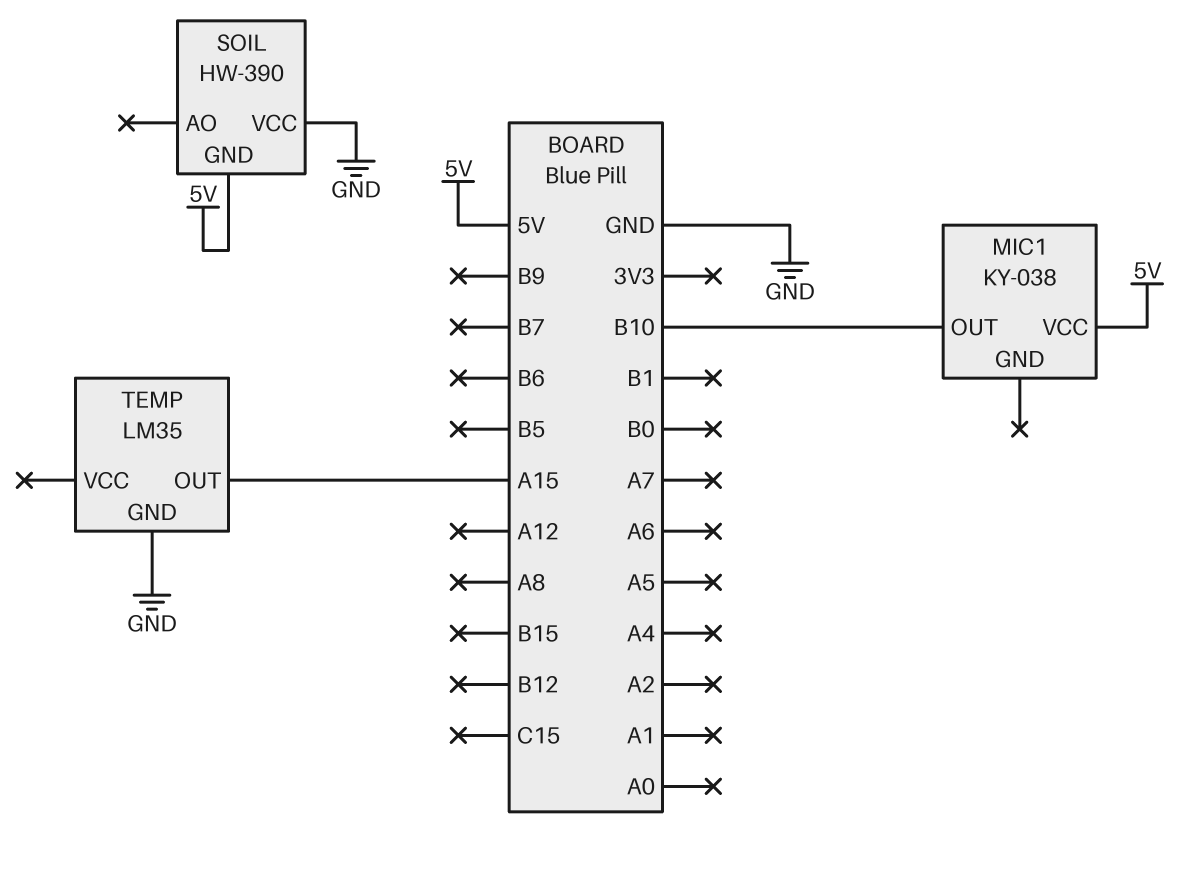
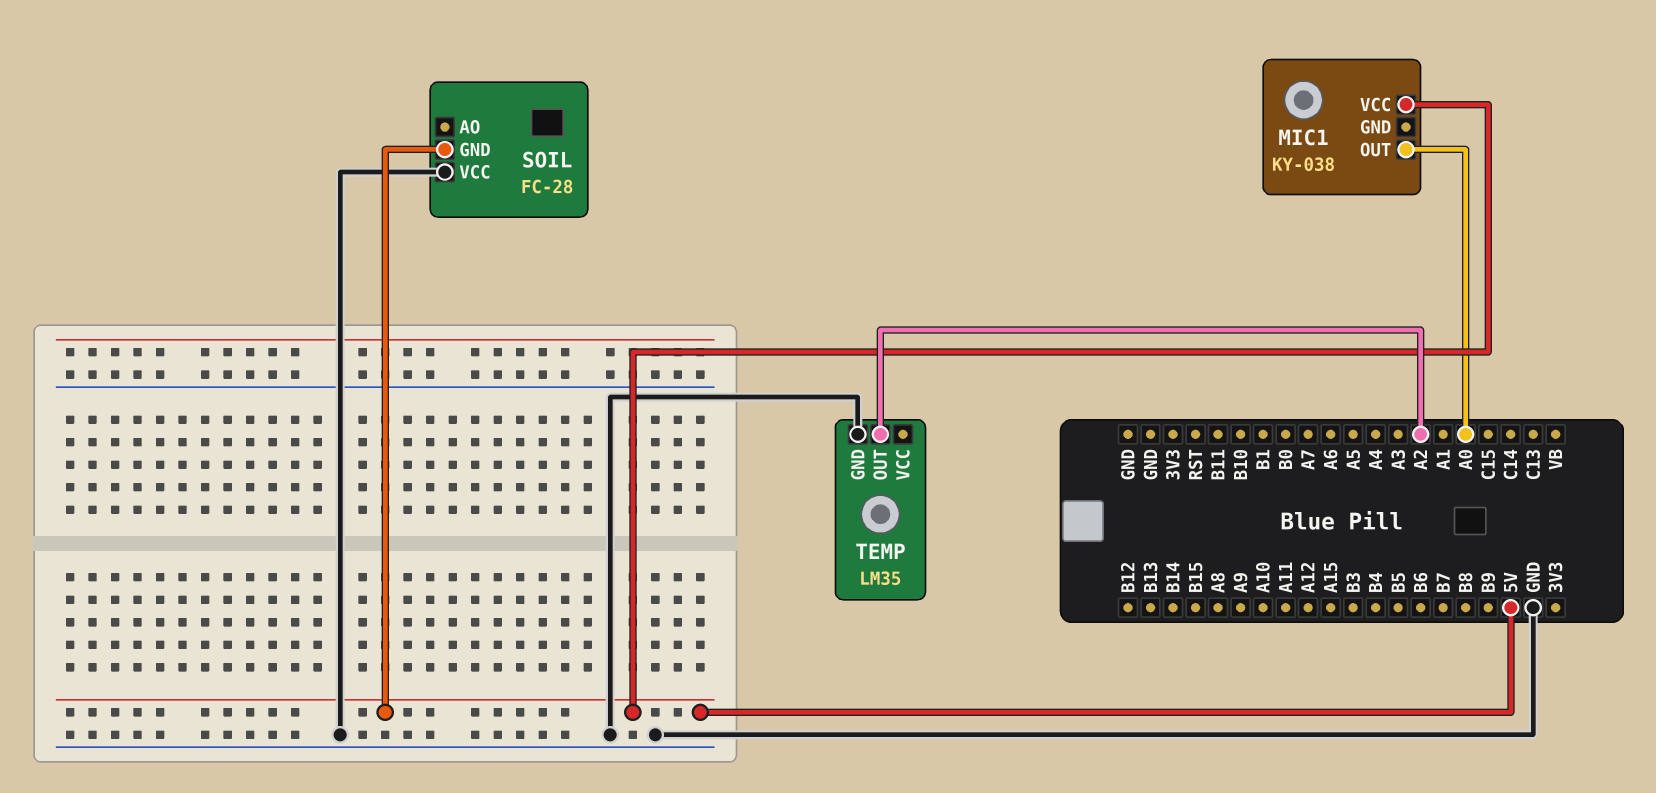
MIC1 pin OUT: B10 -> A0
SOIL: HW-390 -> FC-28
TEMP pin OUT: A15 -> A2

